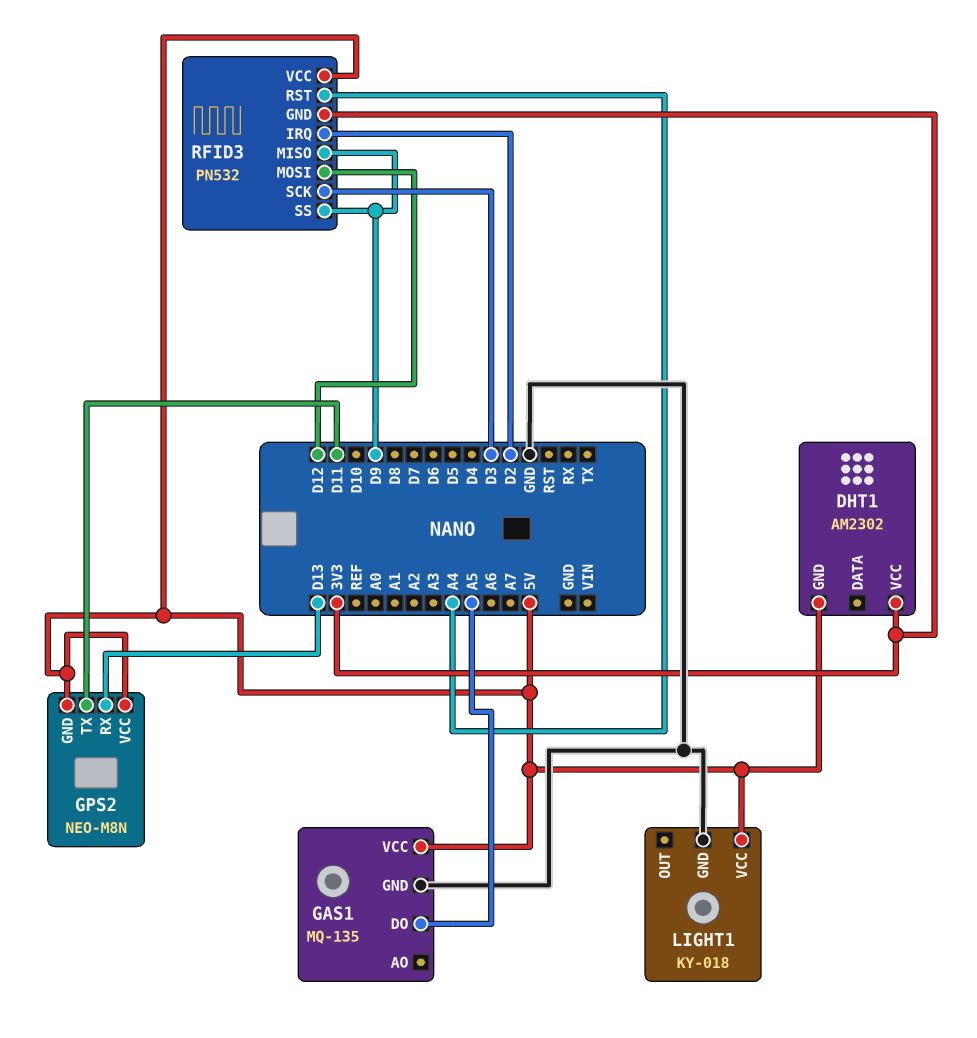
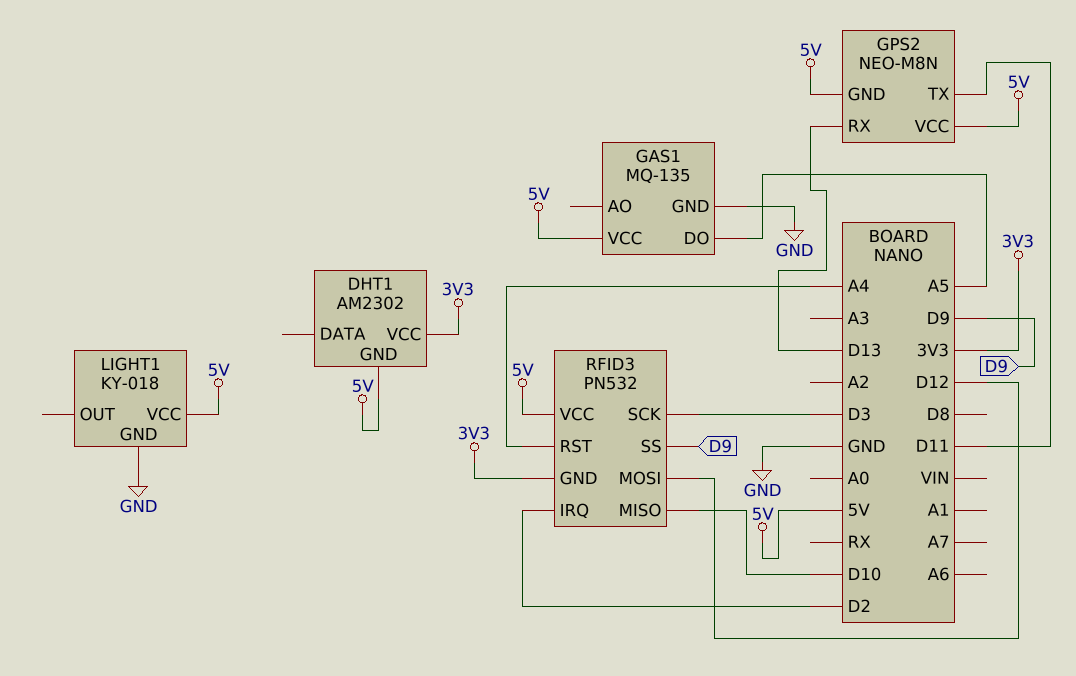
RFID3 pin MISO: D9 -> D10

